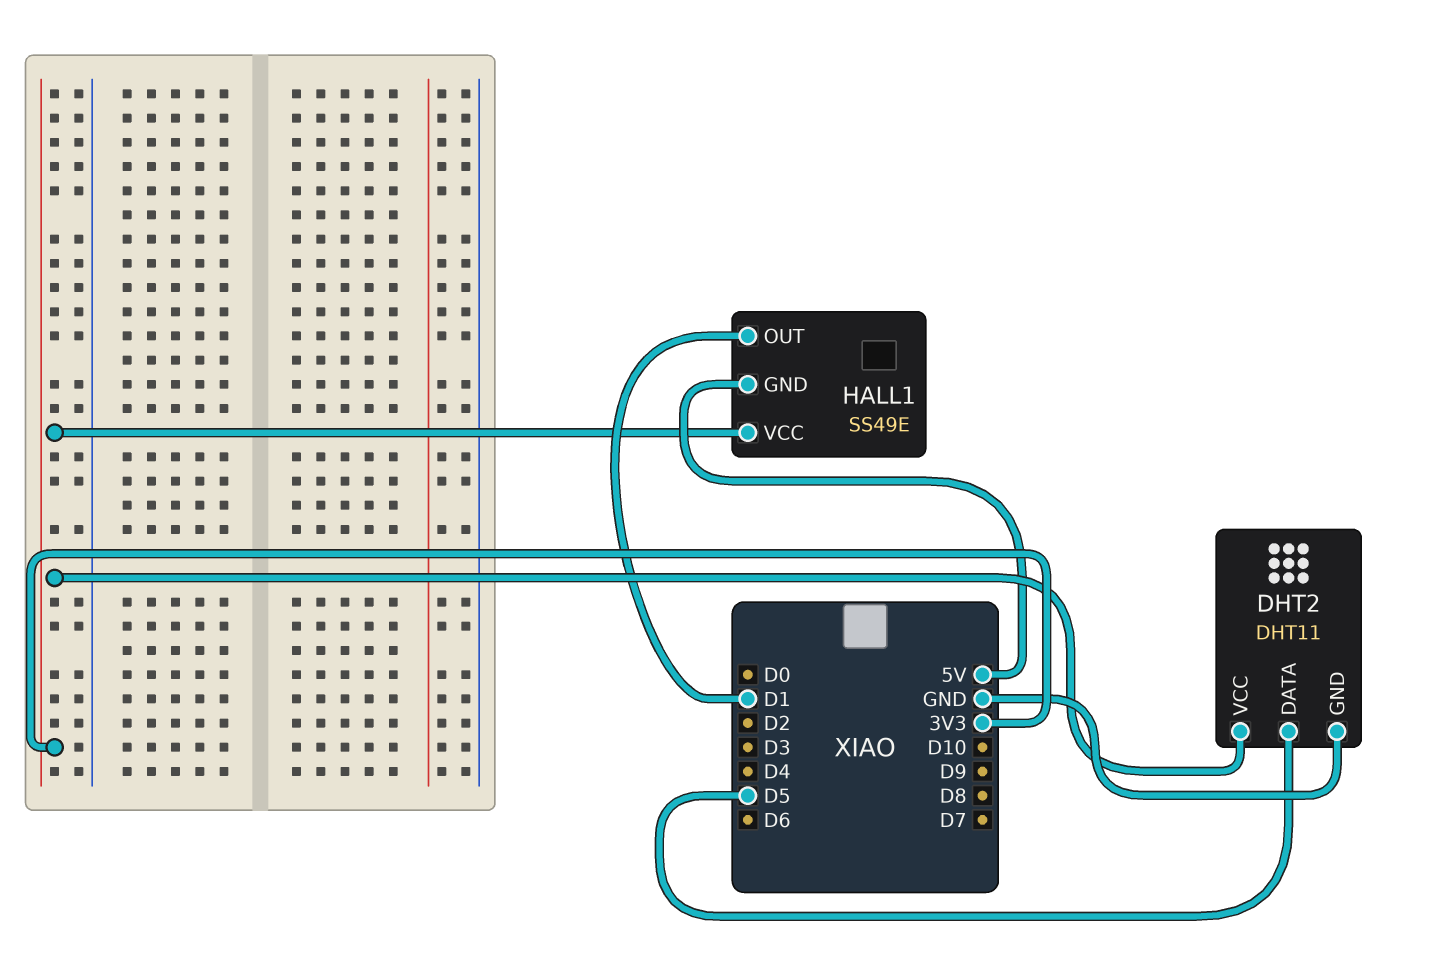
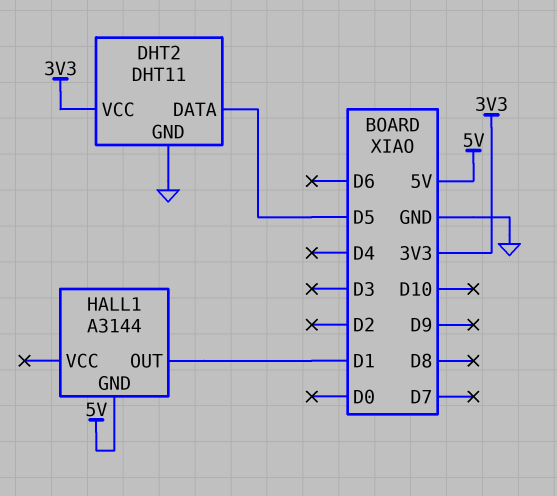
HALL1: SS49E -> A3144
HALL1 pin VCC: 3V3 -> none

